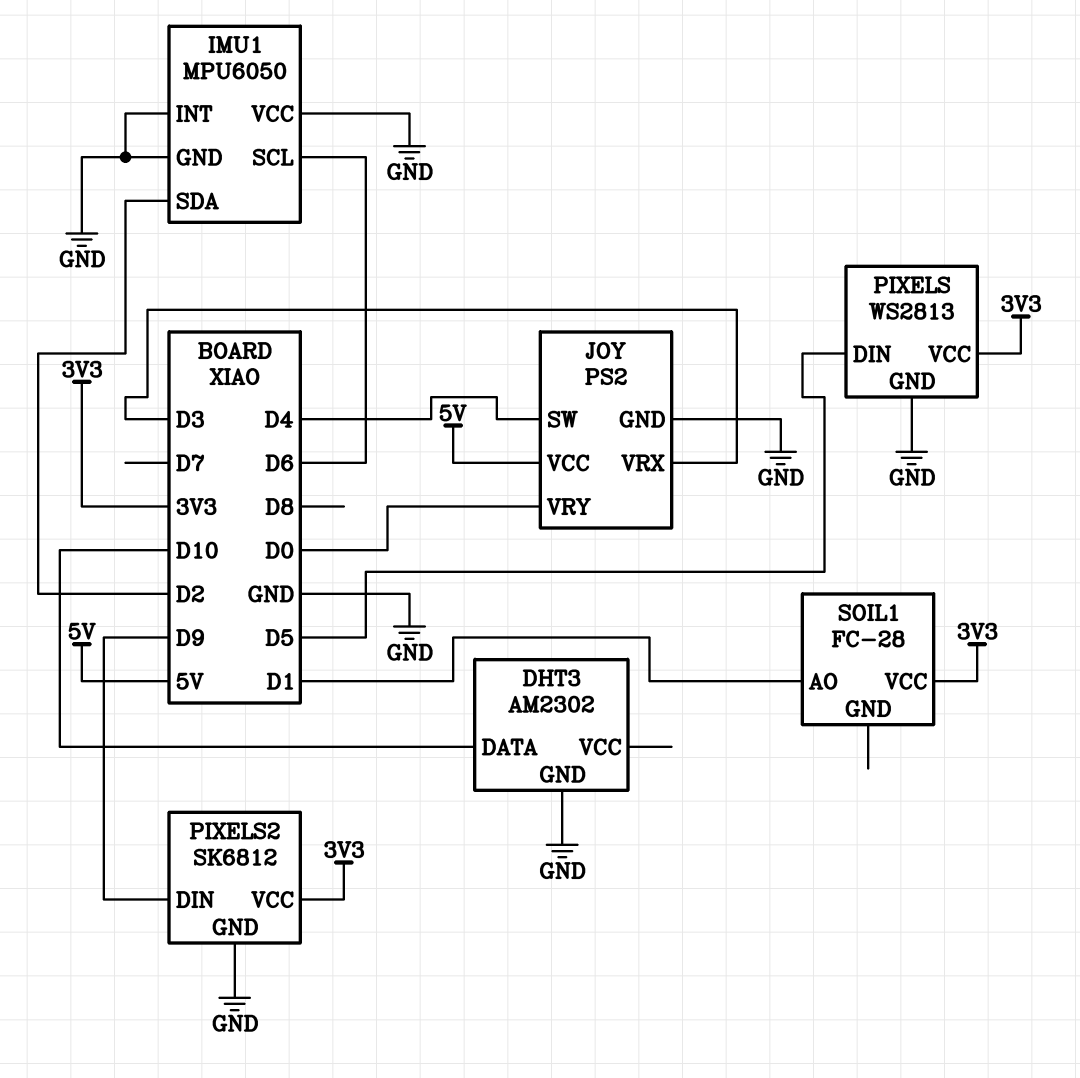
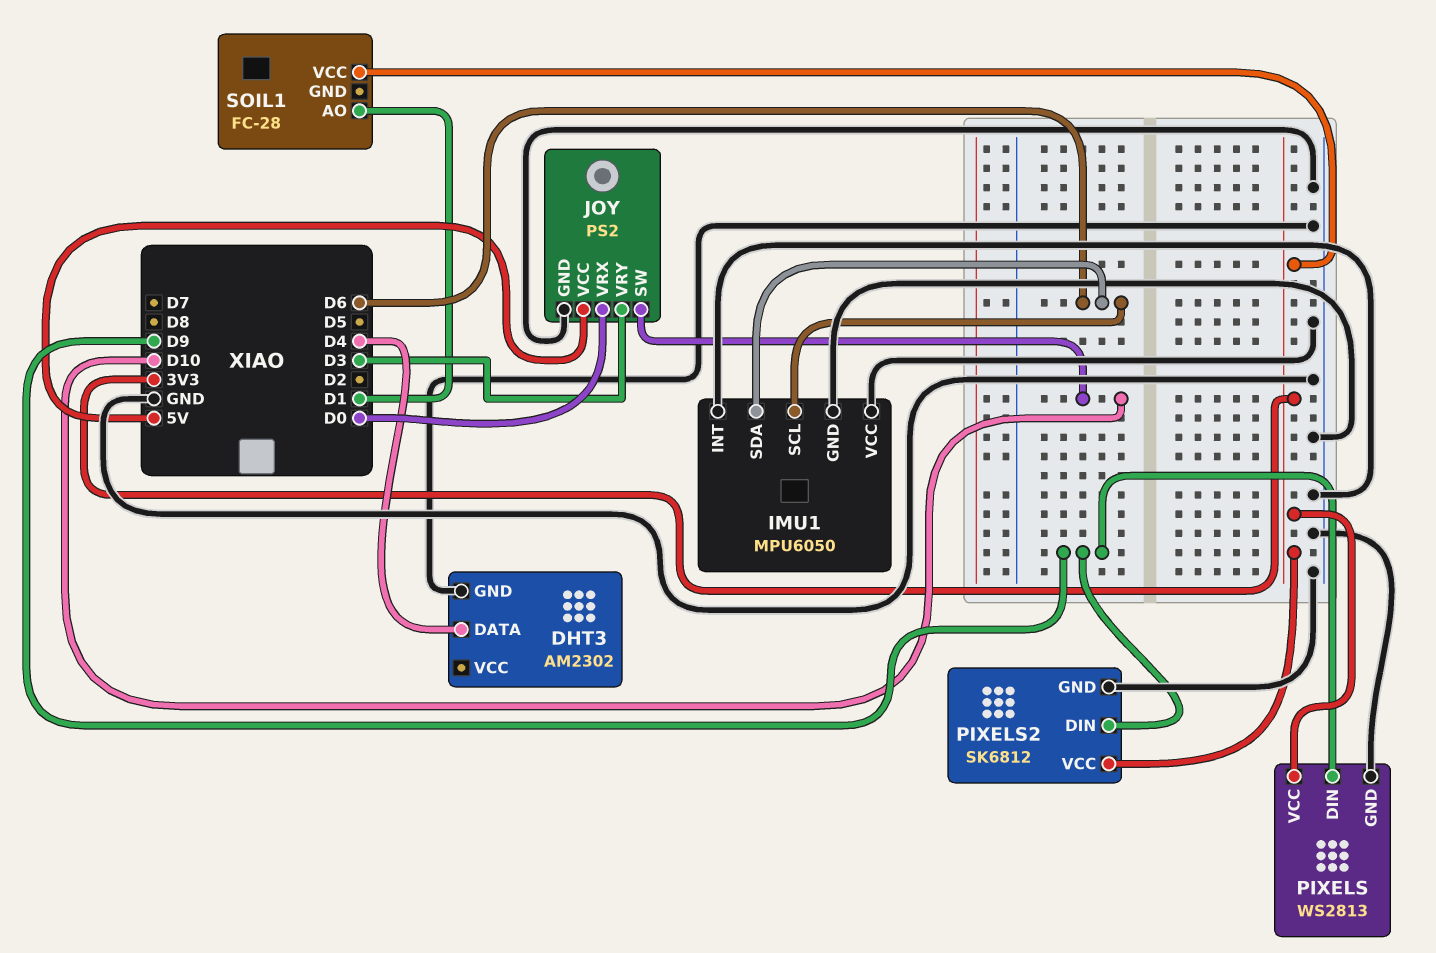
DHT3 pin DATA: D10 -> D4
IMU1 pin SDA: D2 -> D6
JOY pin SW: D4 -> D10
JOY pin VRX: D3 -> D0
JOY pin VRY: D0 -> D3
PIXELS pin DIN: D5 -> D9

